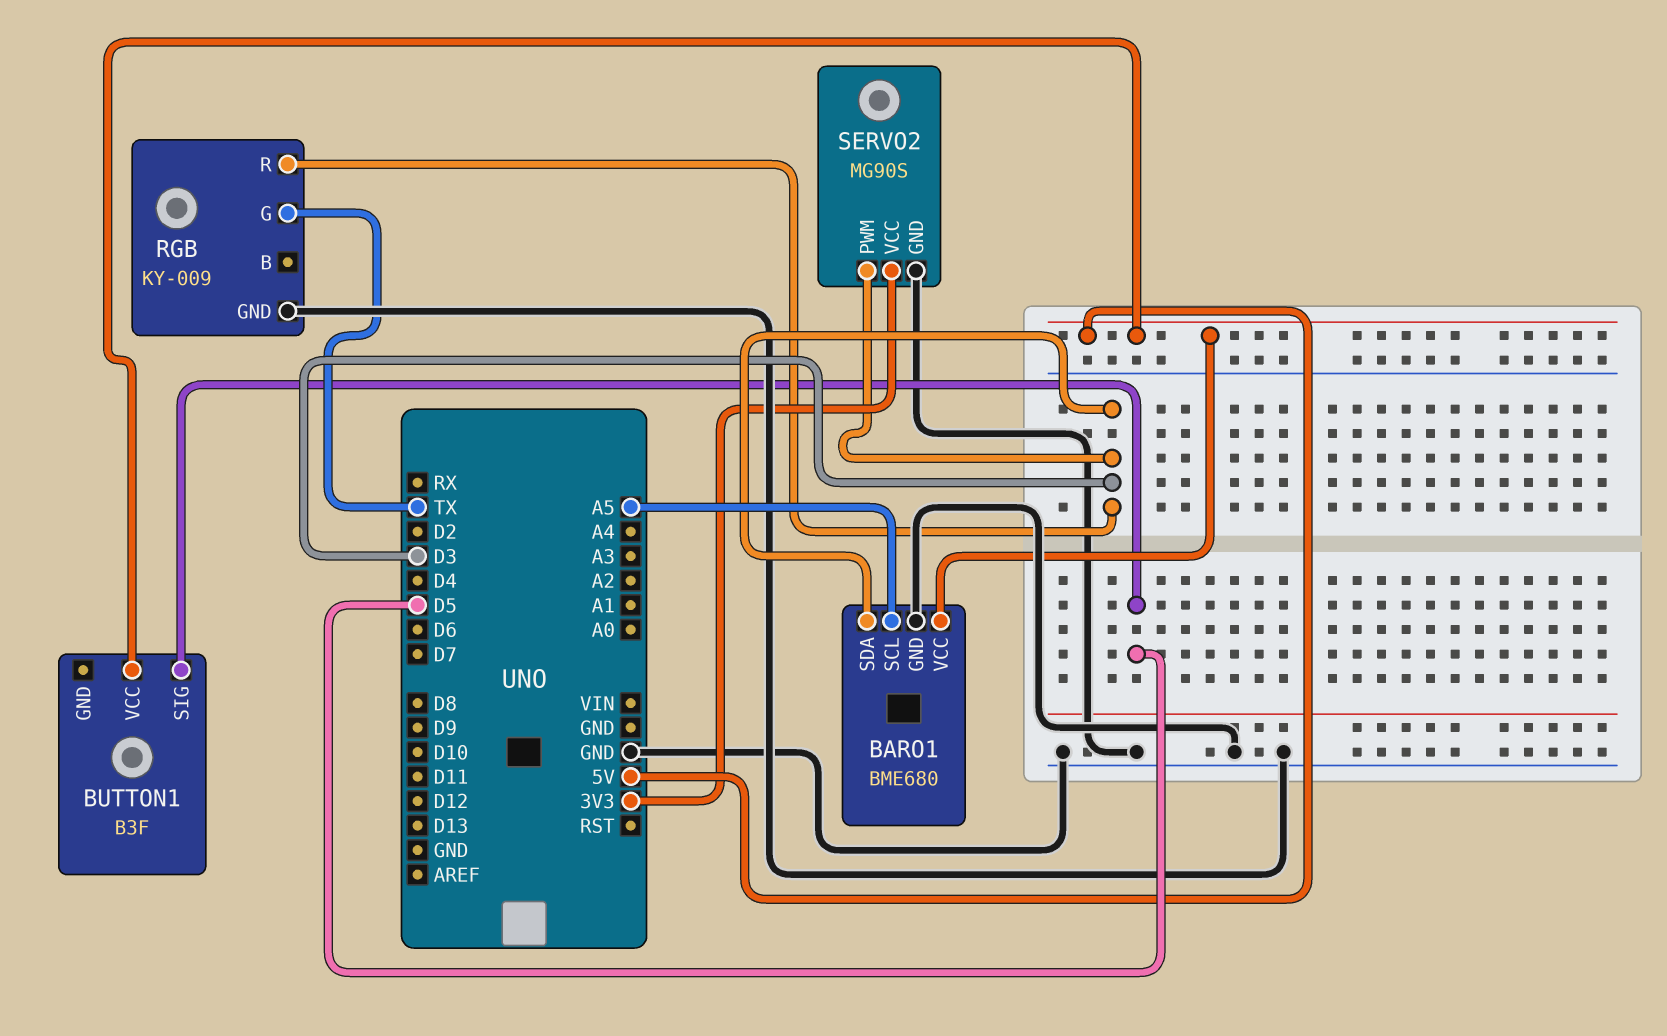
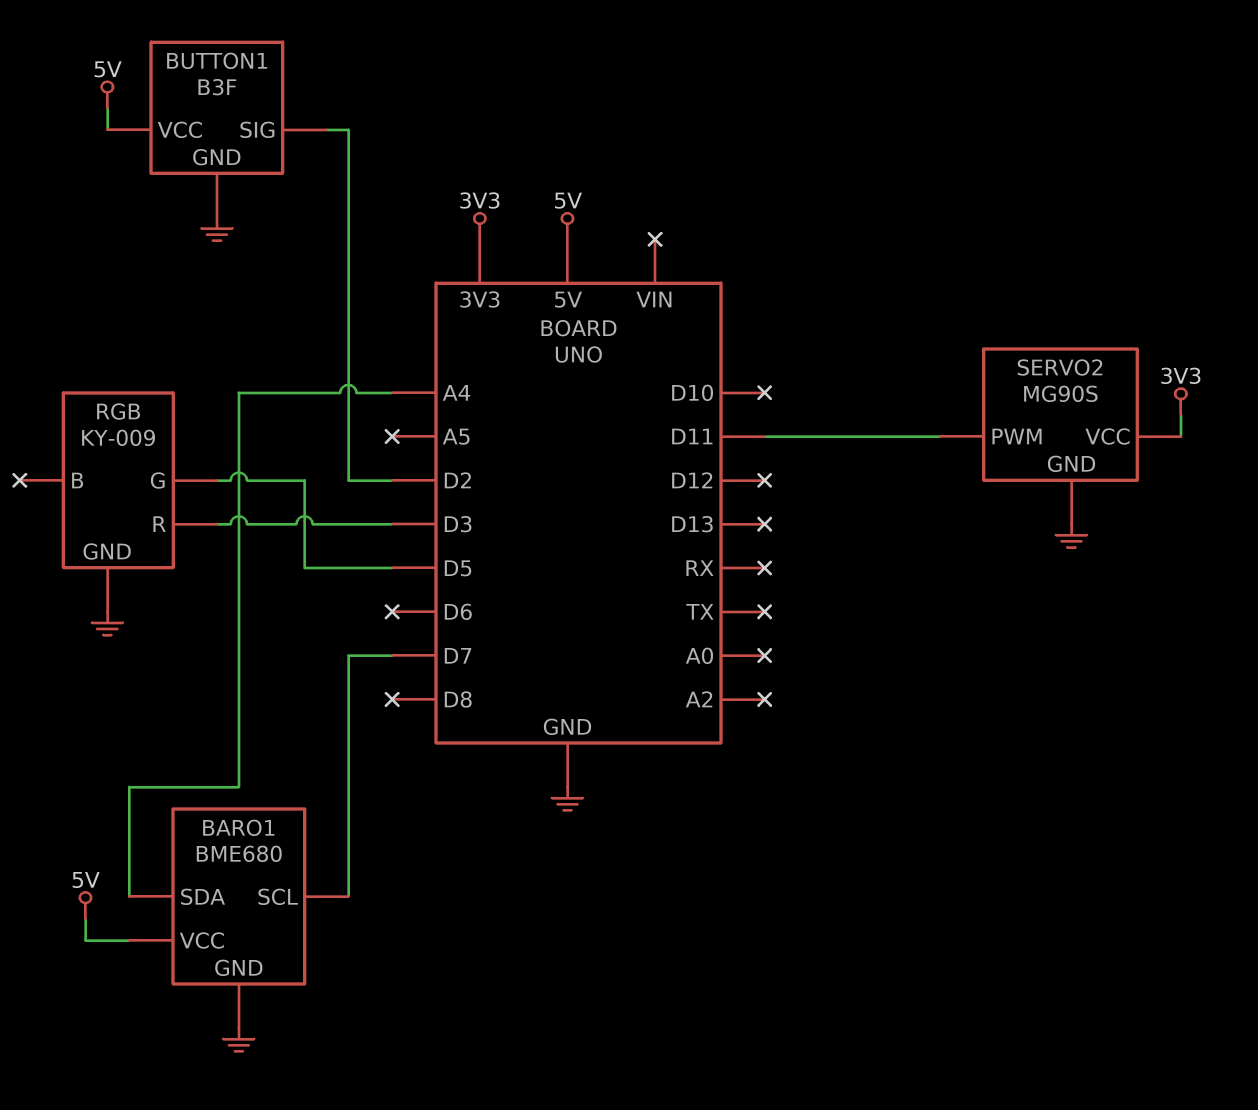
BARO1 pin SCL: A5 -> D7
BARO1 pin SDA: D3 -> A4
BUTTON1 pin GND: none -> GND
BUTTON1 pin SIG: D5 -> D2
RGB pin G: TX -> D5
SERVO2 pin PWM: D3 -> D11

